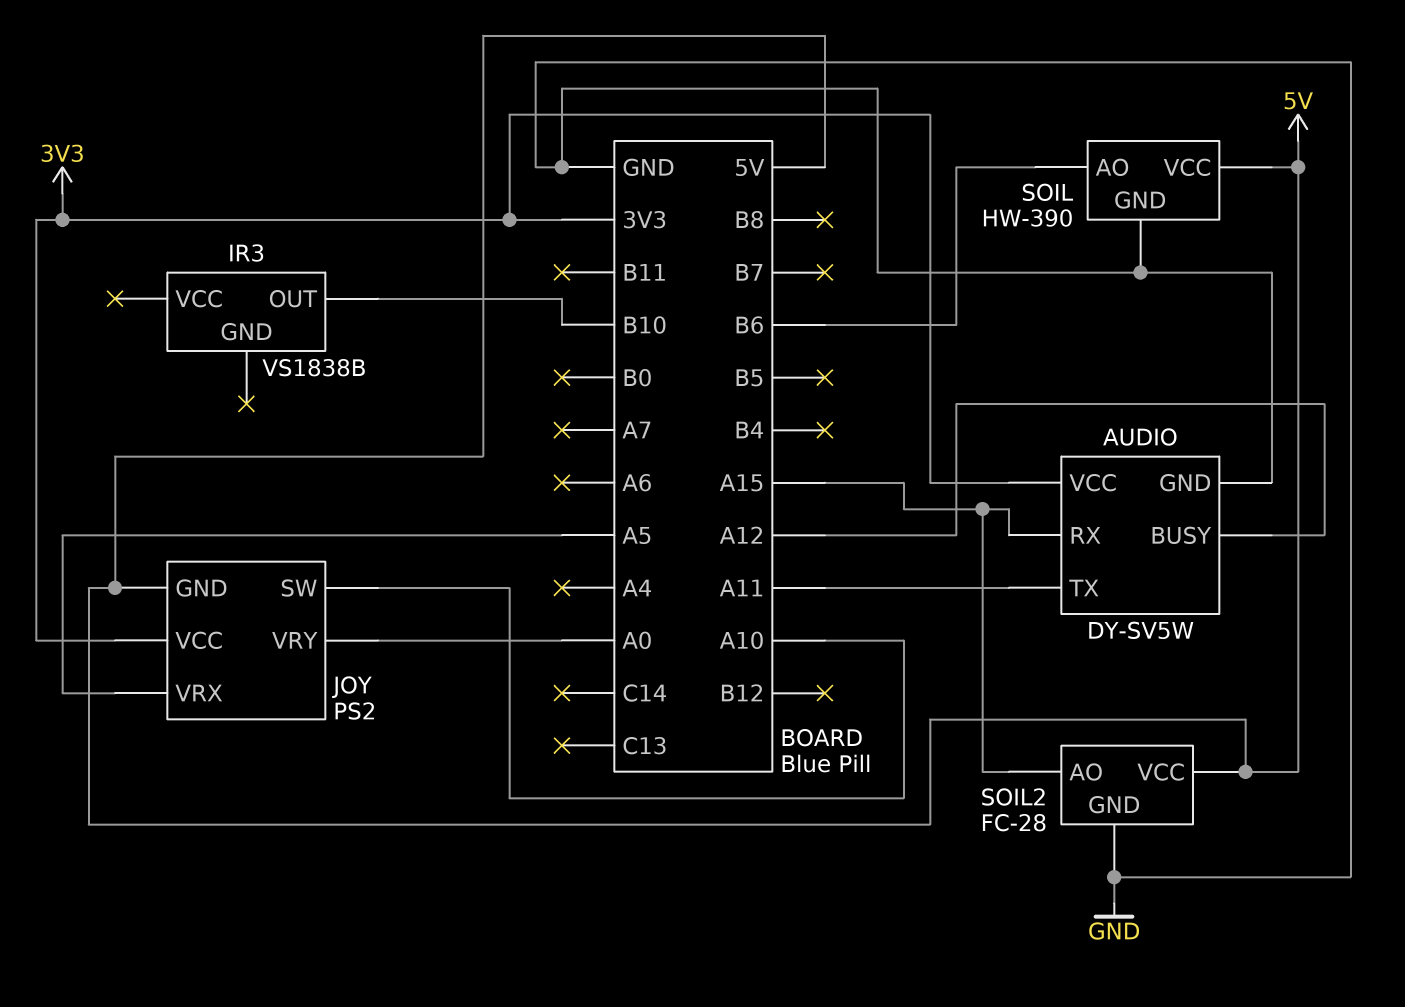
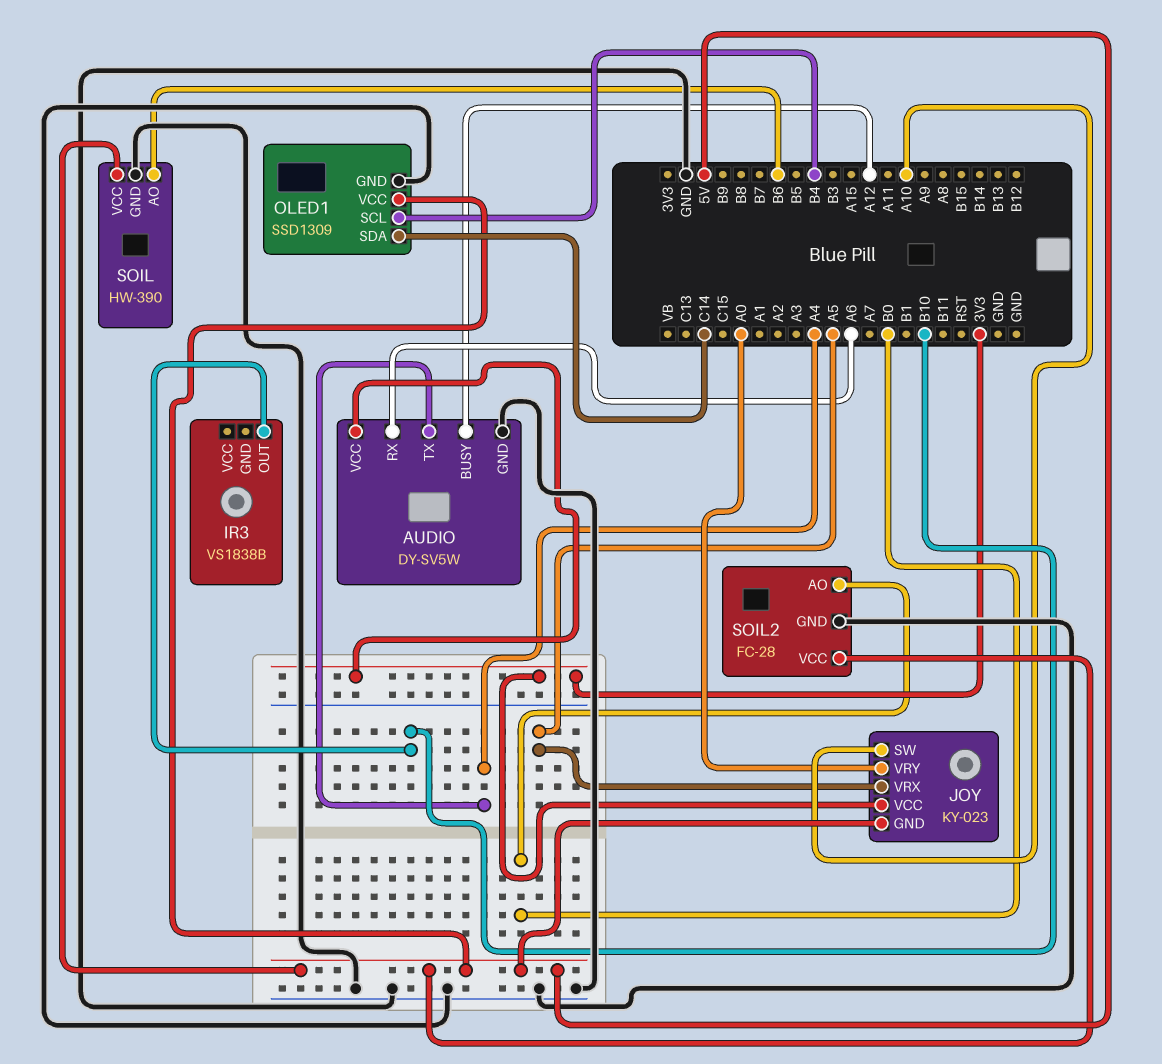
AUDIO pin RX: A15 -> A6
AUDIO pin TX: A11 -> A4
JOY: PS2 -> KY-023
OLED1: none -> SSD1309
OLED1 pin GND: none -> GND
OLED1 pin SCL: none -> B4
OLED1 pin SDA: none -> C14
OLED1 pin VCC: none -> 5V
SOIL2 pin AO: A15 -> B0

